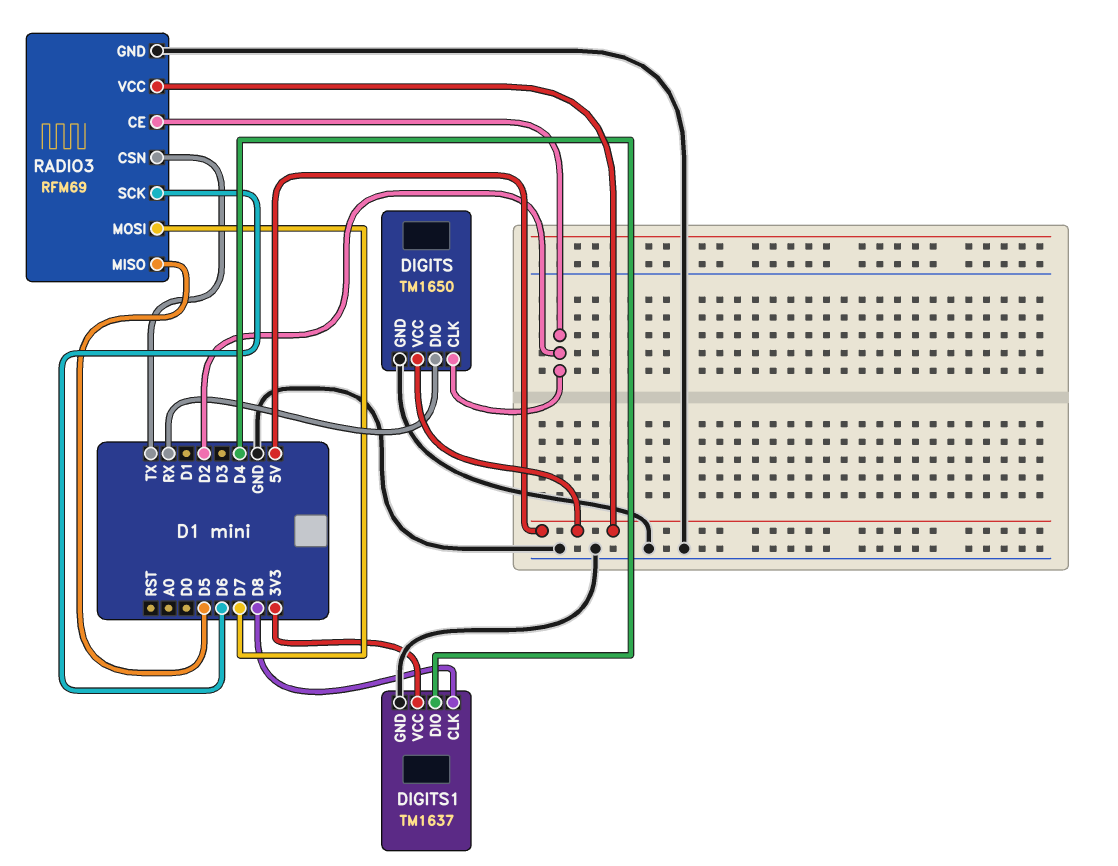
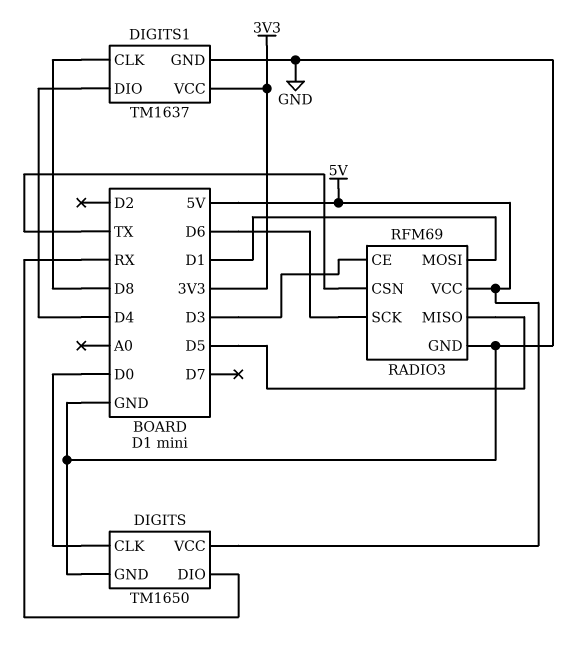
DIGITS pin CLK: D2 -> D0
RADIO3 pin CE: D2 -> D3
RADIO3 pin MOSI: D7 -> D1

